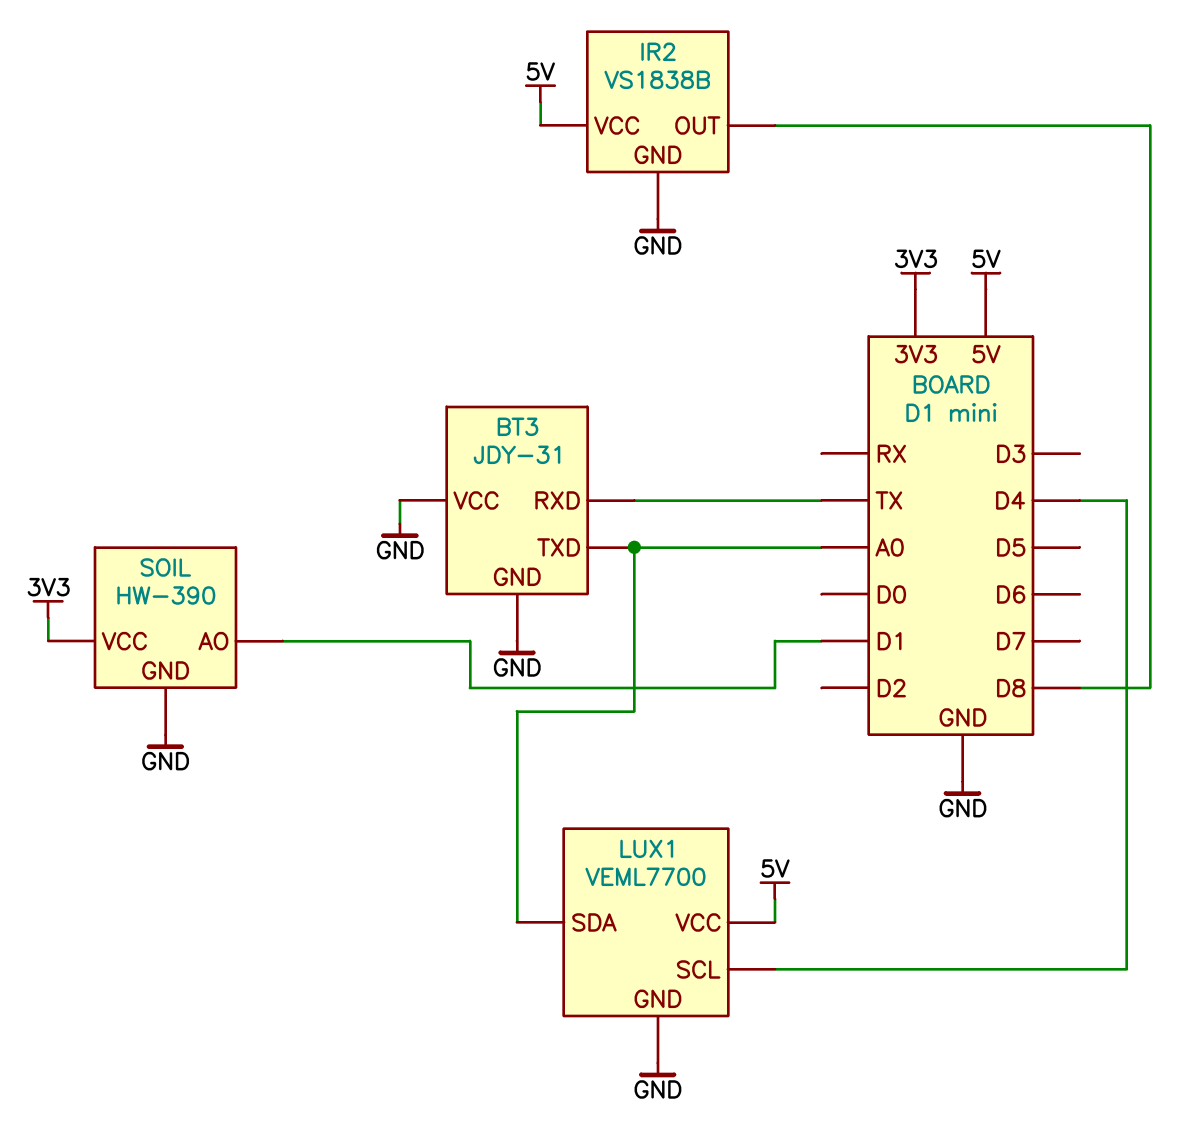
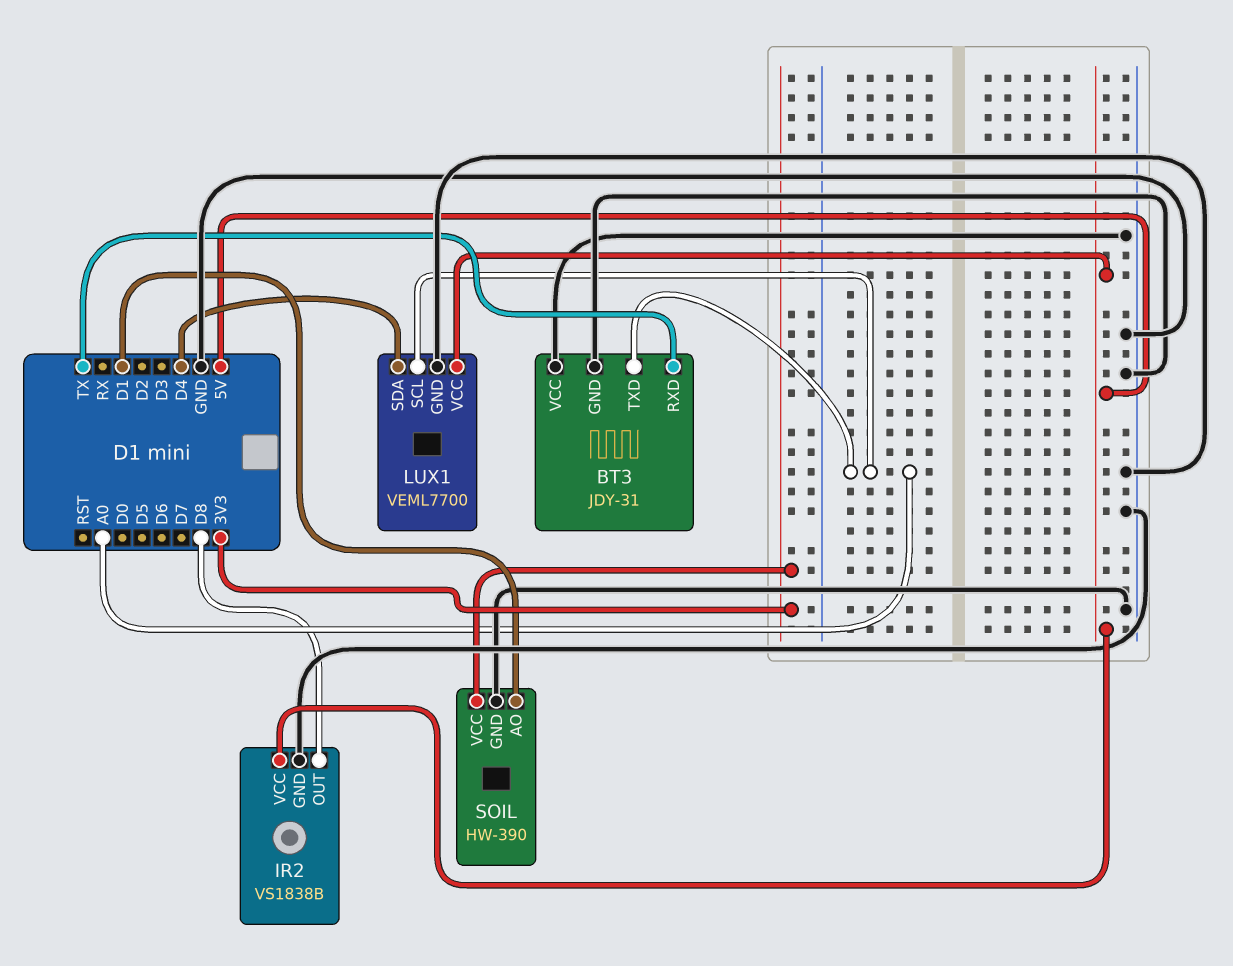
LUX1 pin SCL: D4 -> A0
LUX1 pin SDA: A0 -> D4

